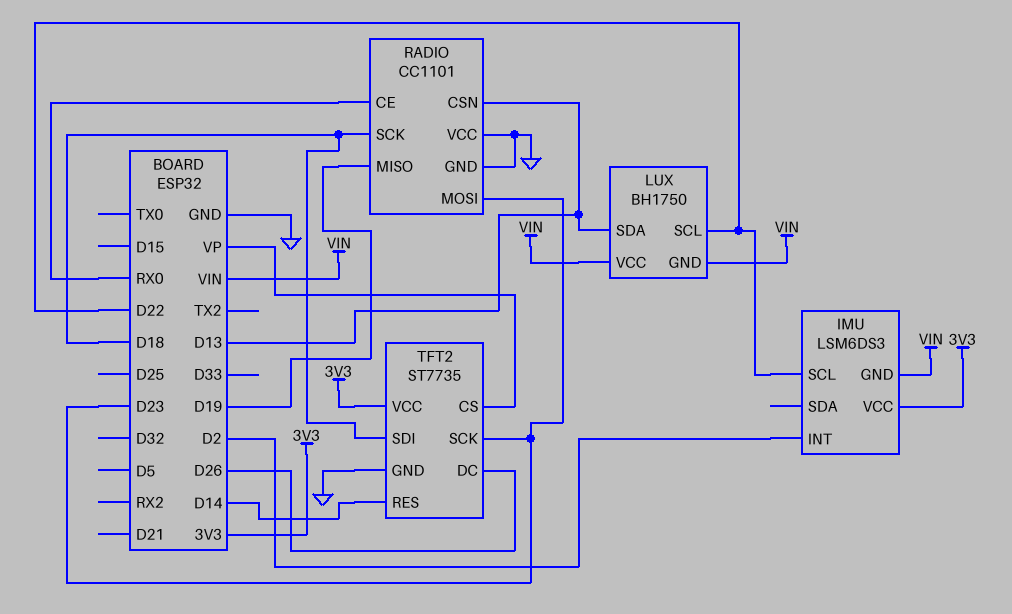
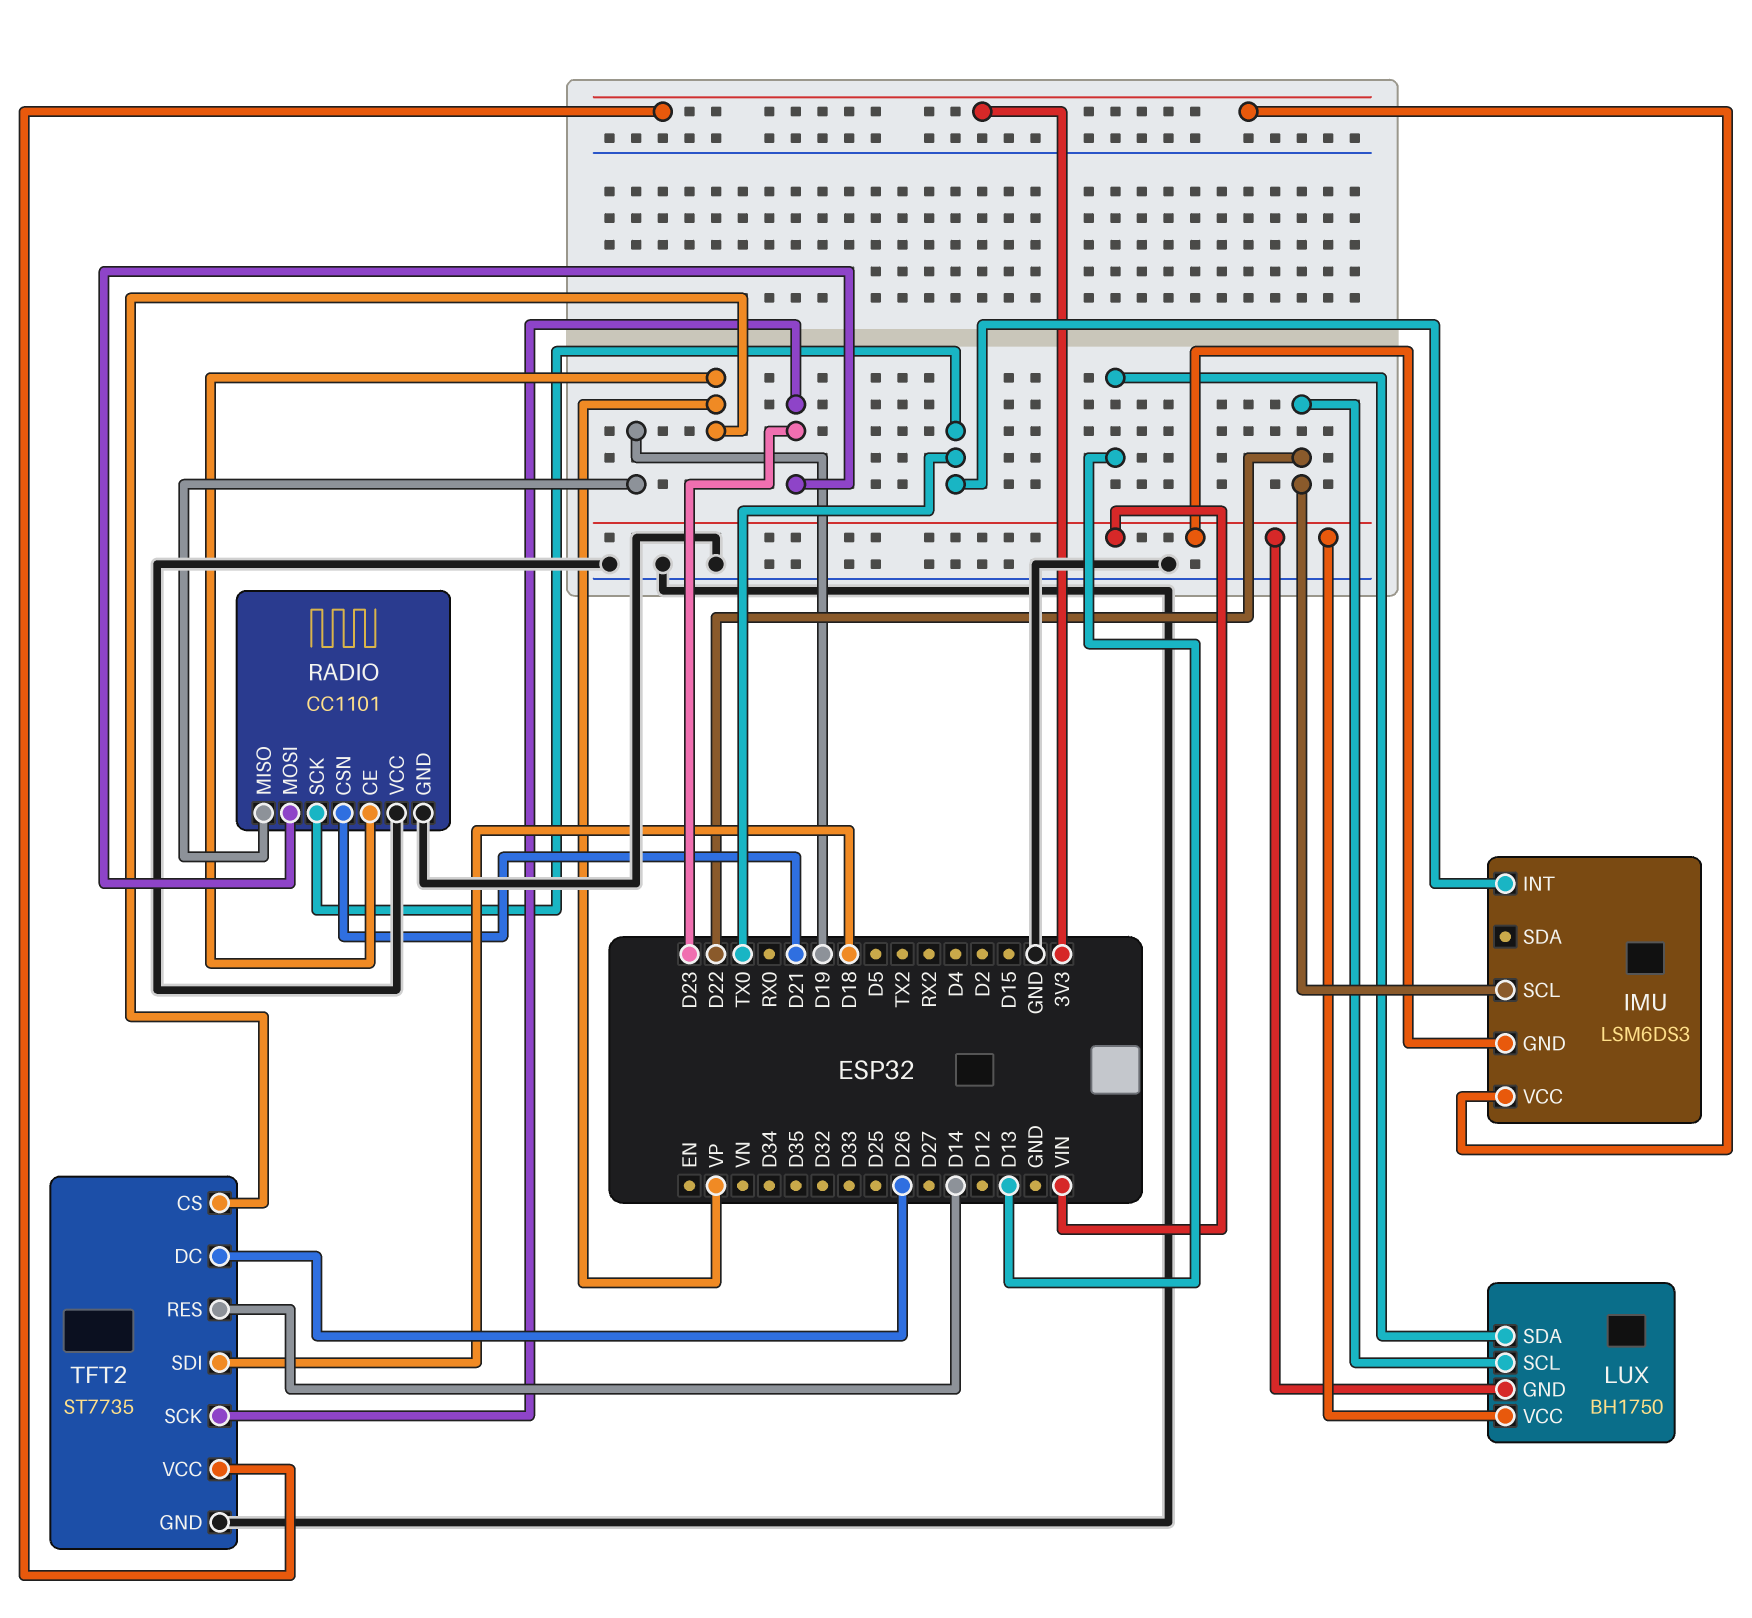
IMU pin INT: D2 -> TX0
RADIO pin CE: RX0 -> VP
RADIO pin CSN: D13 -> D21
RADIO pin SCK: D18 -> TX0

